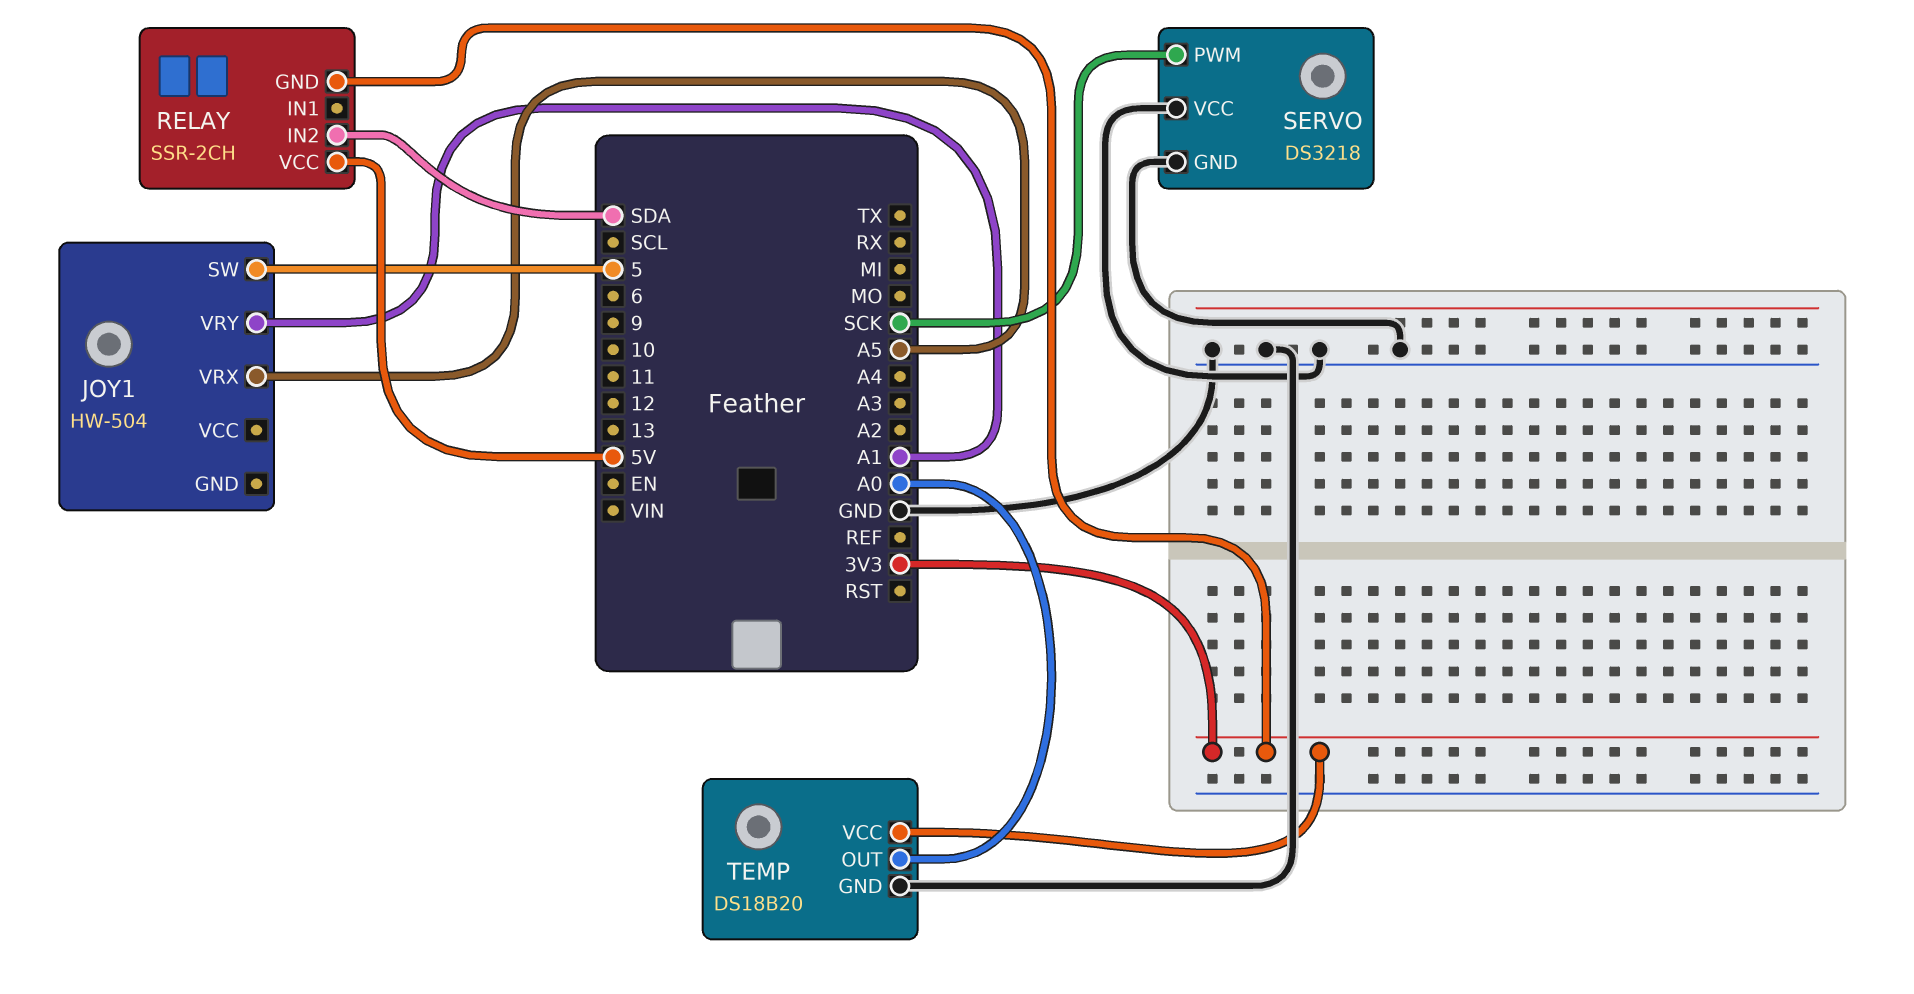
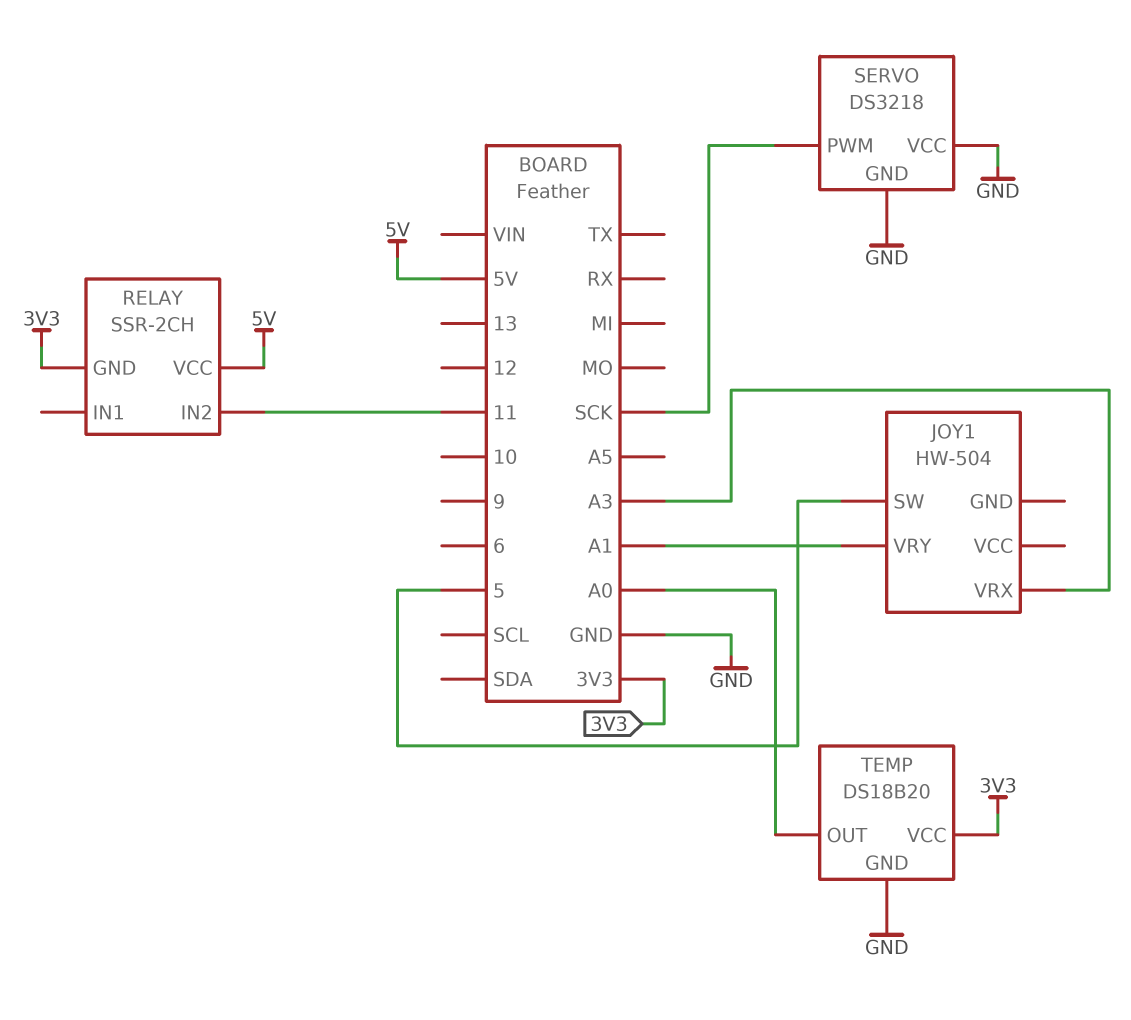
JOY1 pin VRX: A5 -> A3
RELAY pin IN2: SDA -> 11

